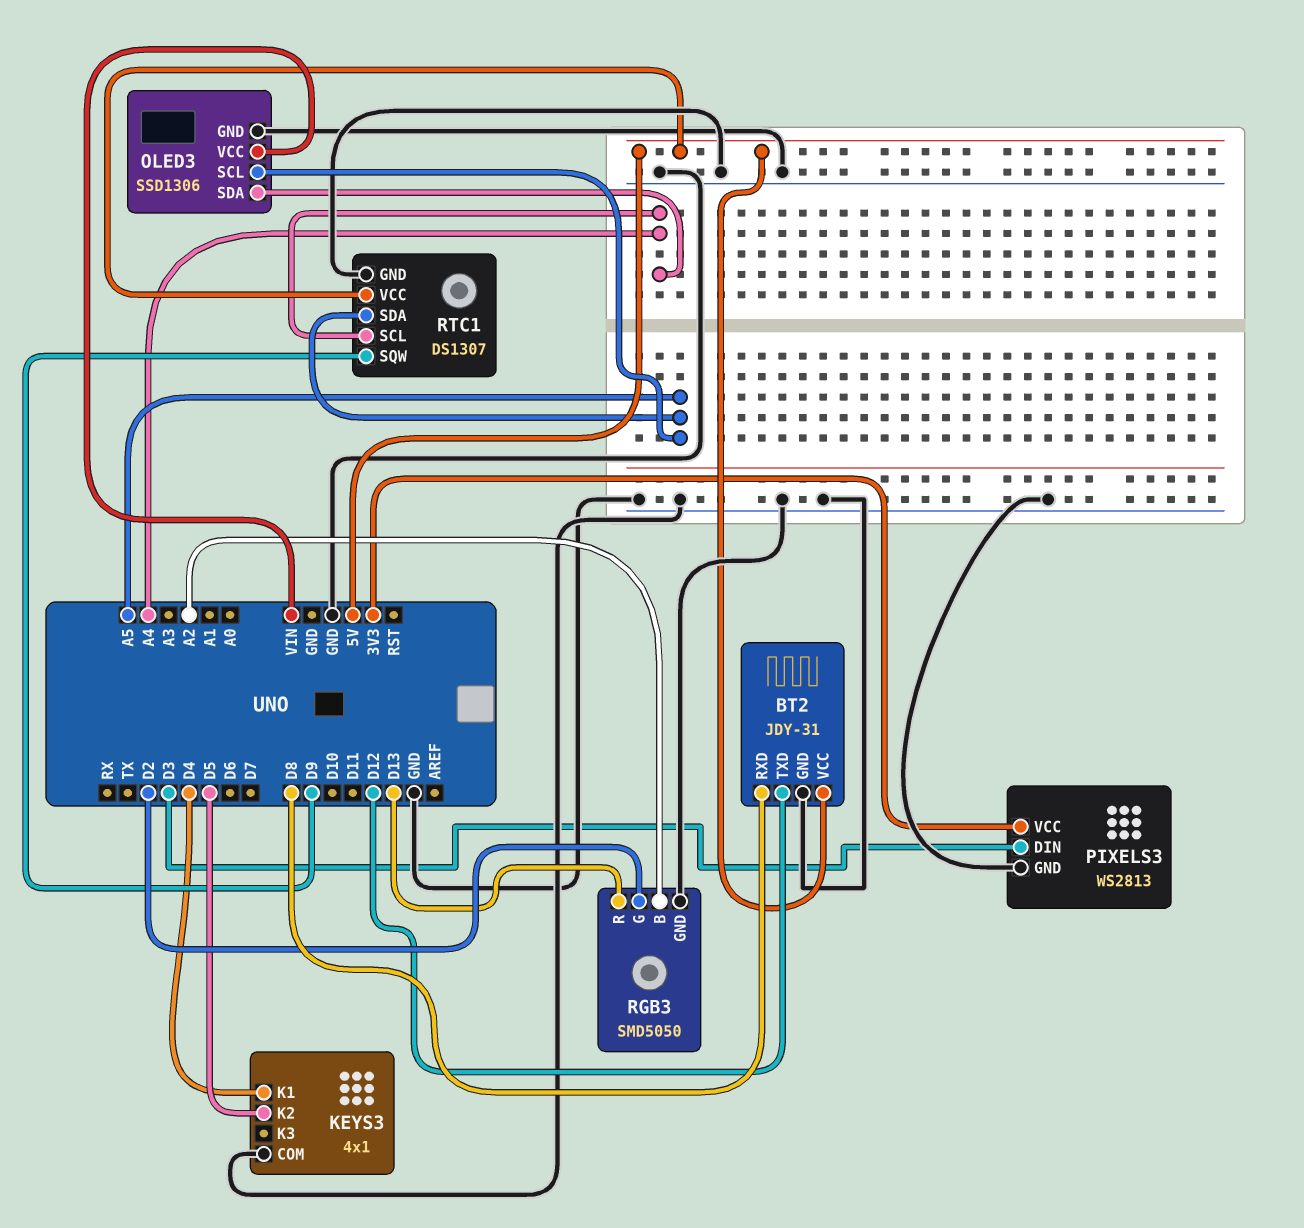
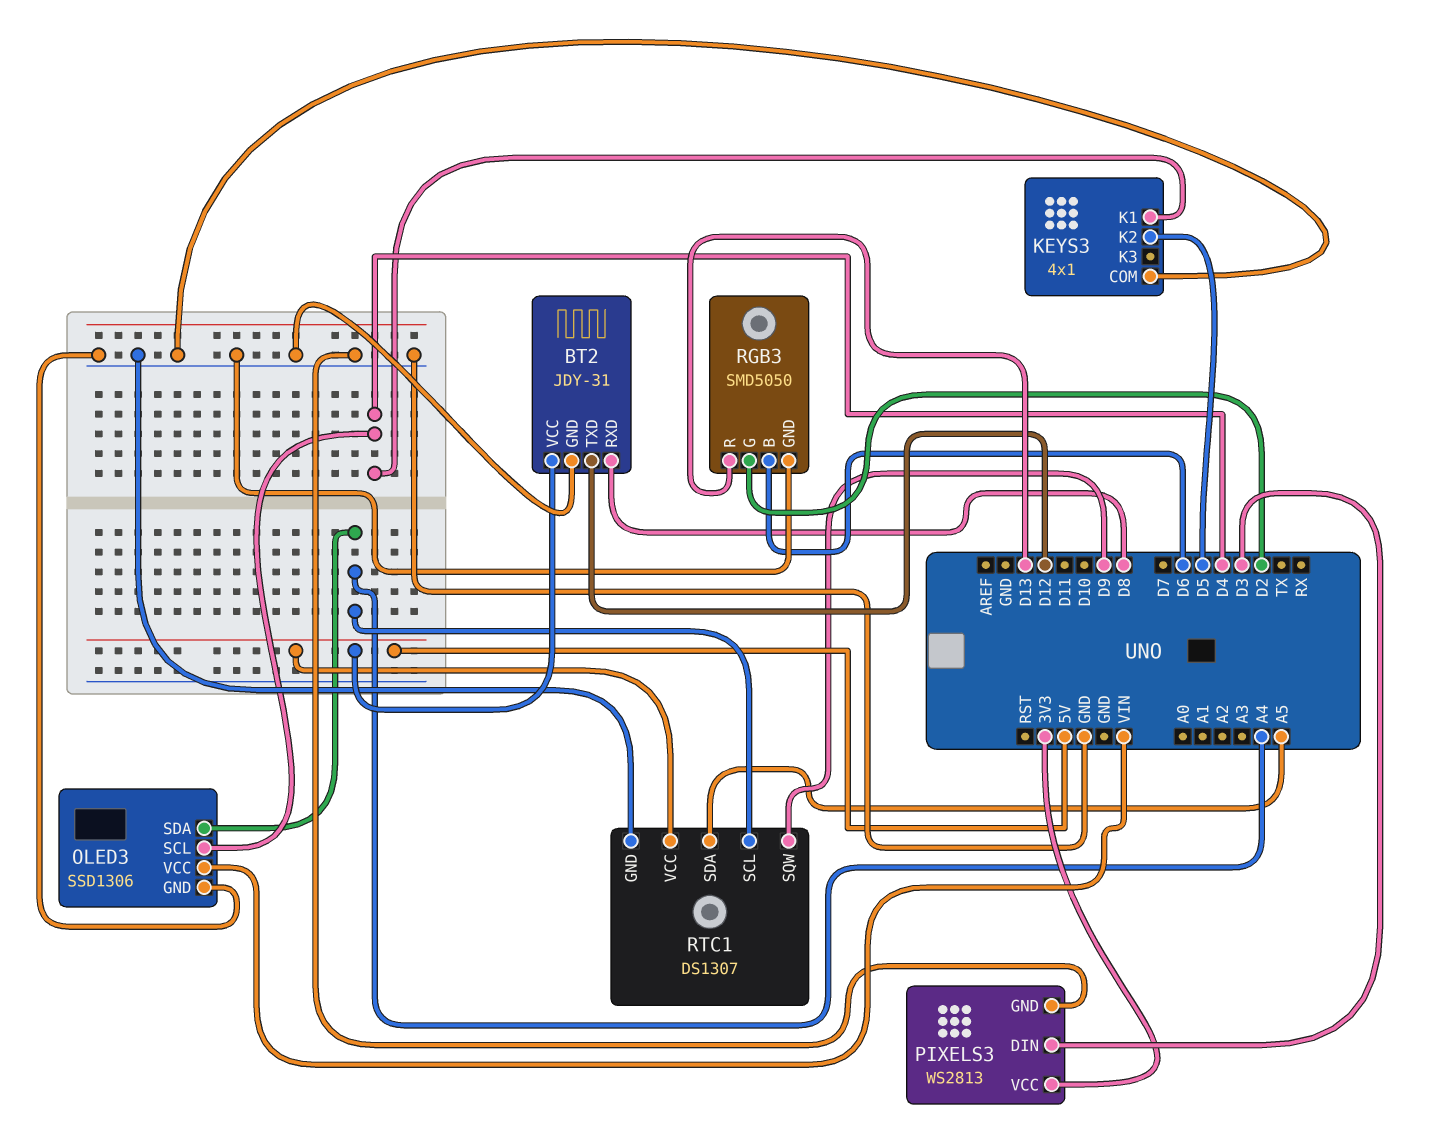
OLED3 pin SCL: A5 -> D4
RGB3 pin B: A2 -> D6

